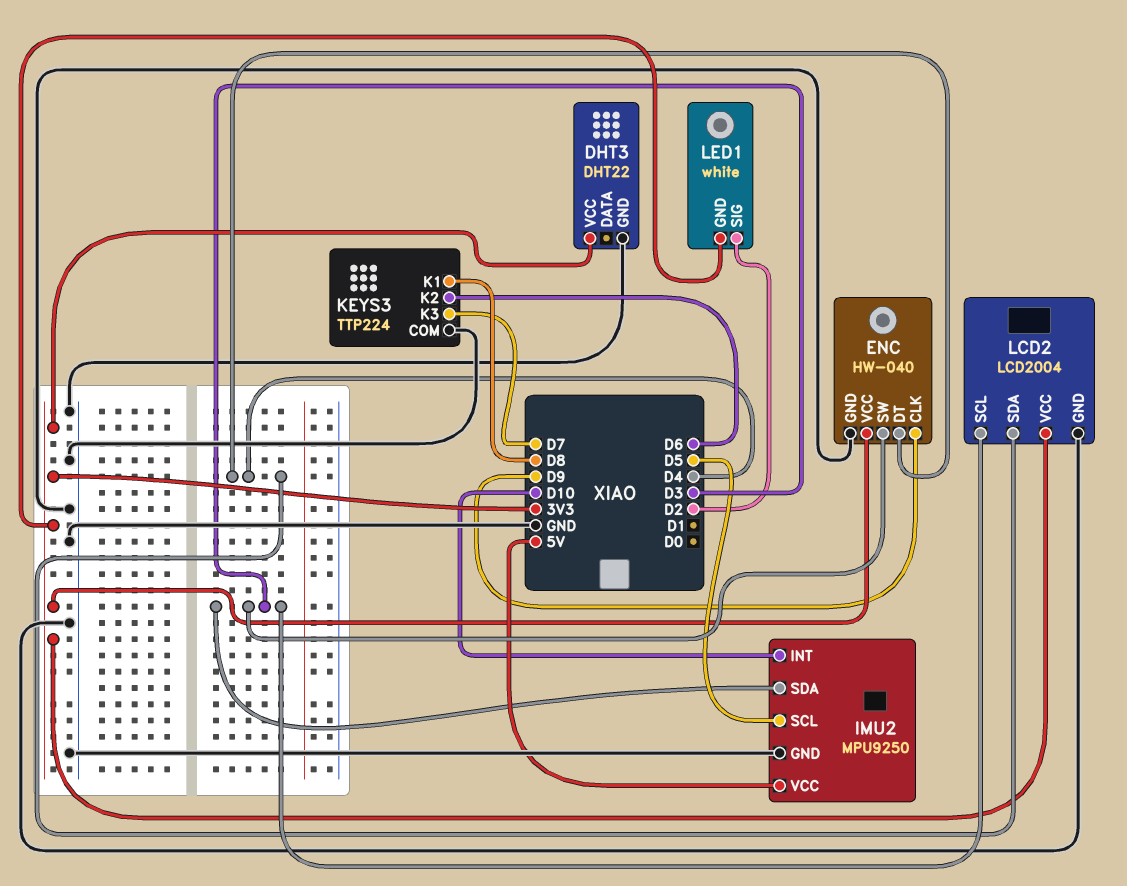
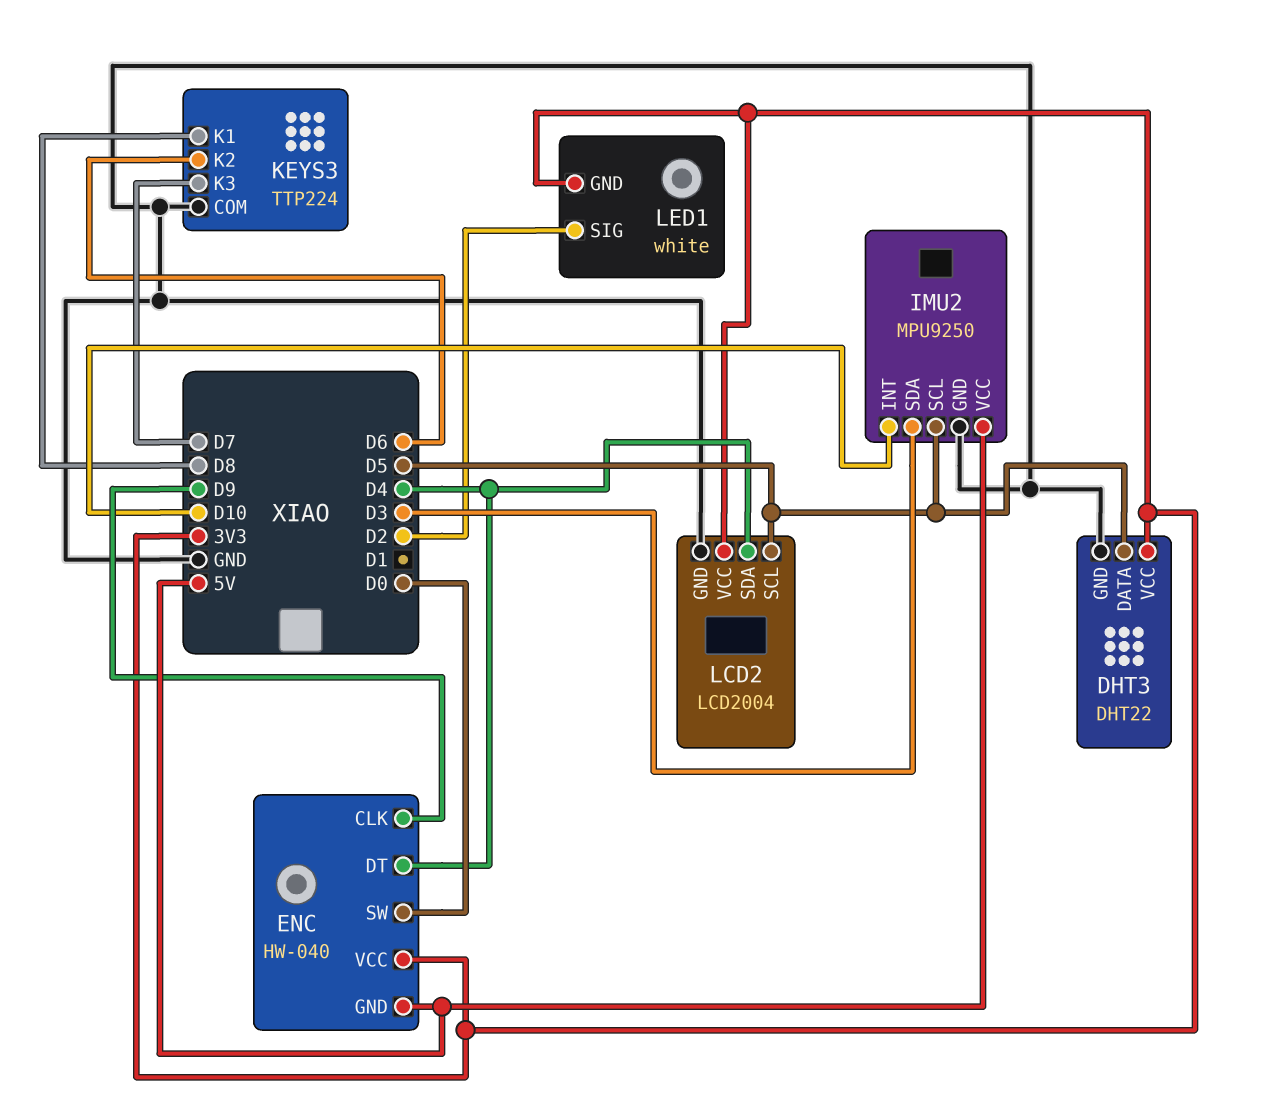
DHT3 pin DATA: none -> D5
ENC pin GND: GND -> 5V
ENC pin SW: D3 -> D0
LCD2 pin SCL: D3 -> D5

